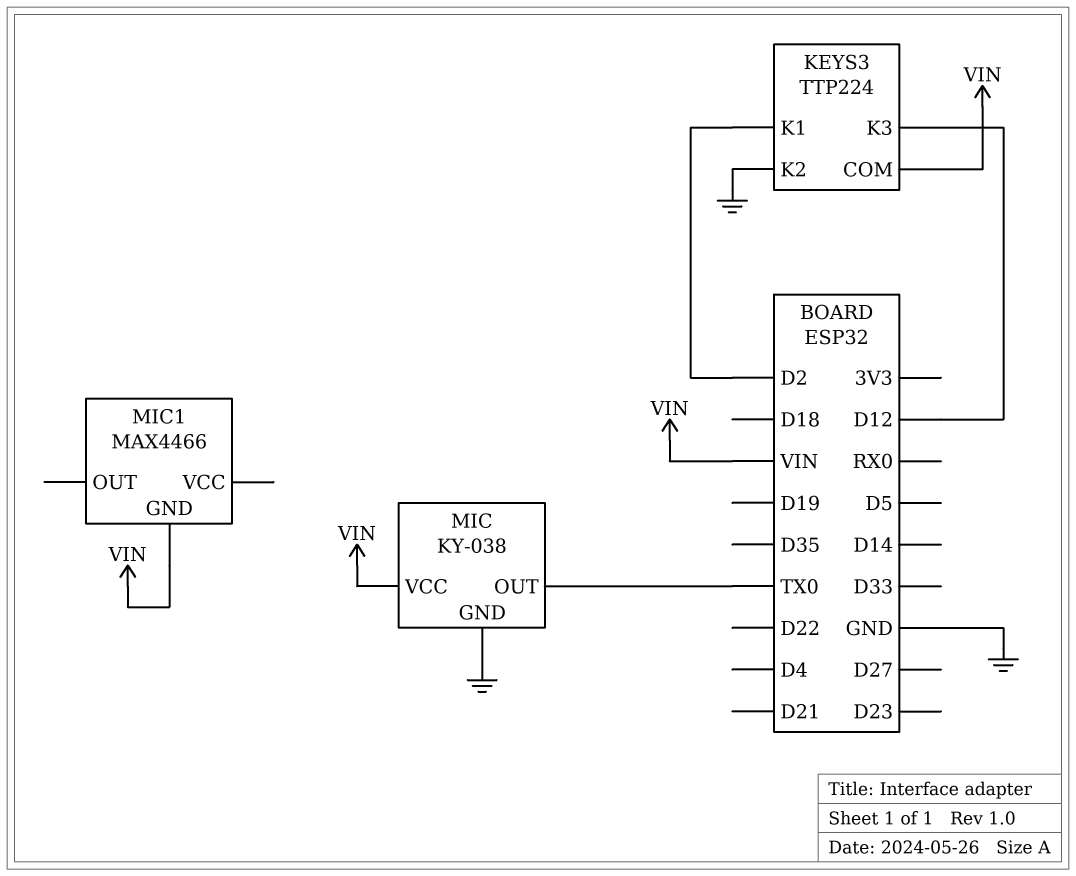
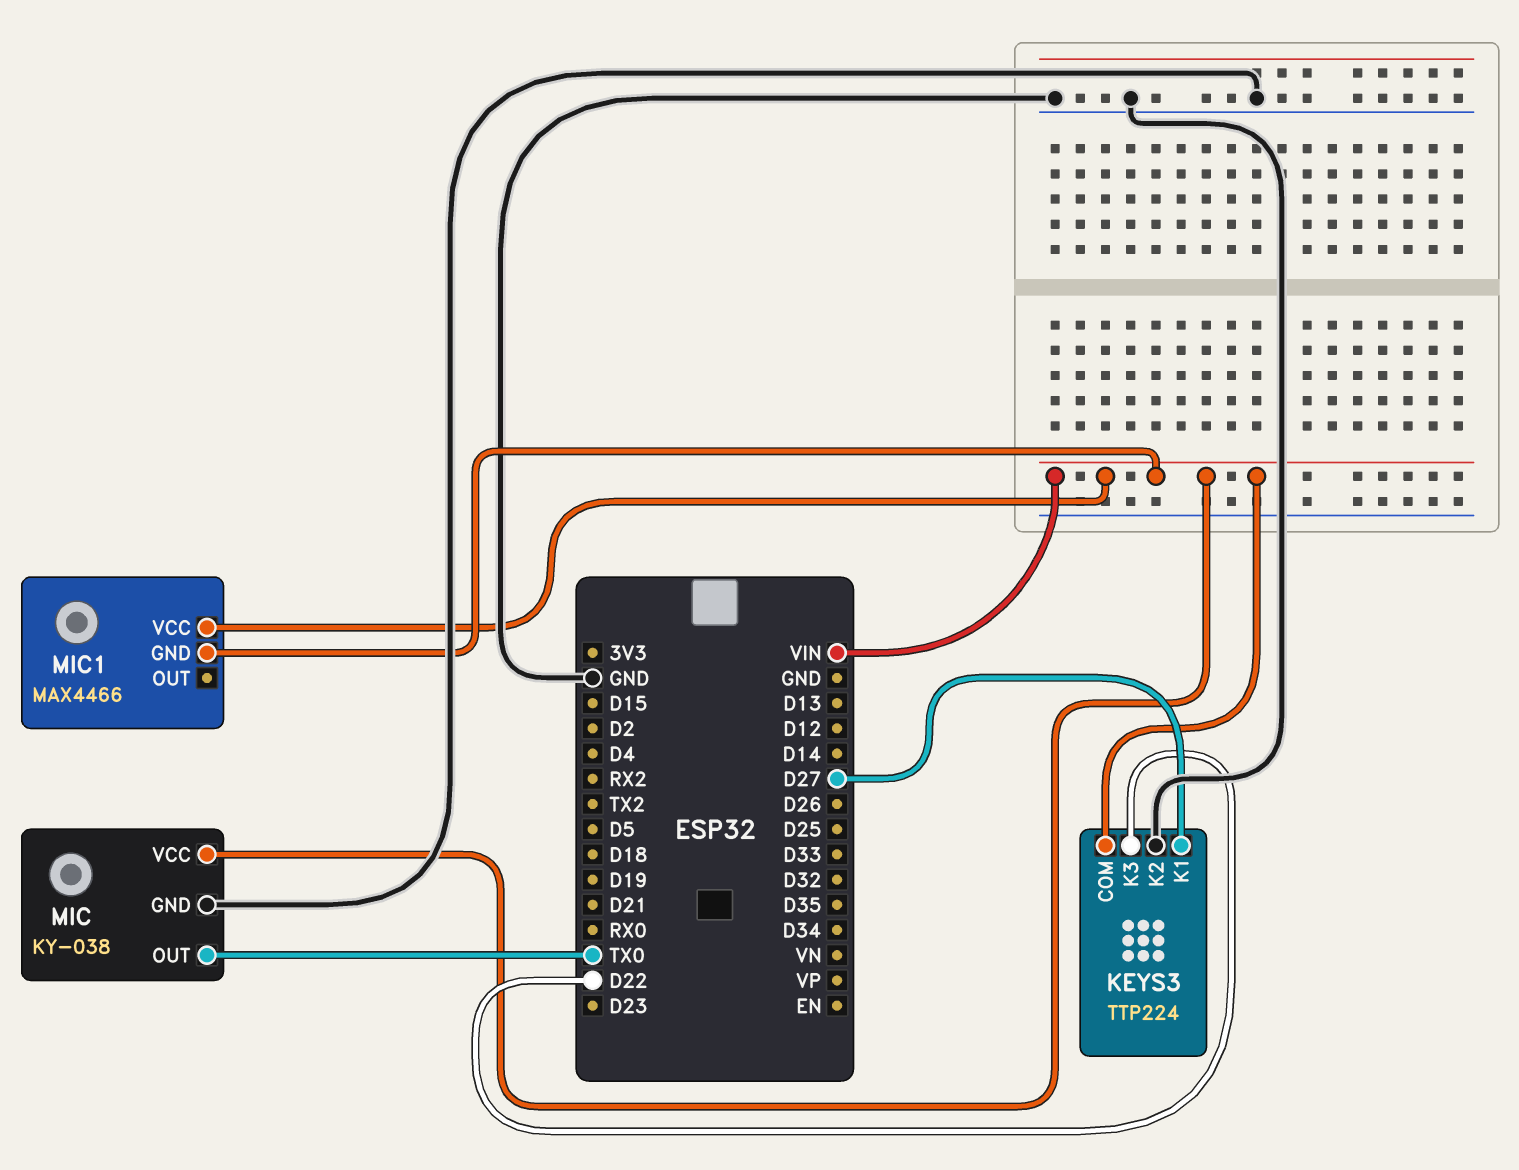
KEYS3 pin K1: D2 -> D27
KEYS3 pin K3: D12 -> D22
MIC1 pin VCC: none -> VIN

